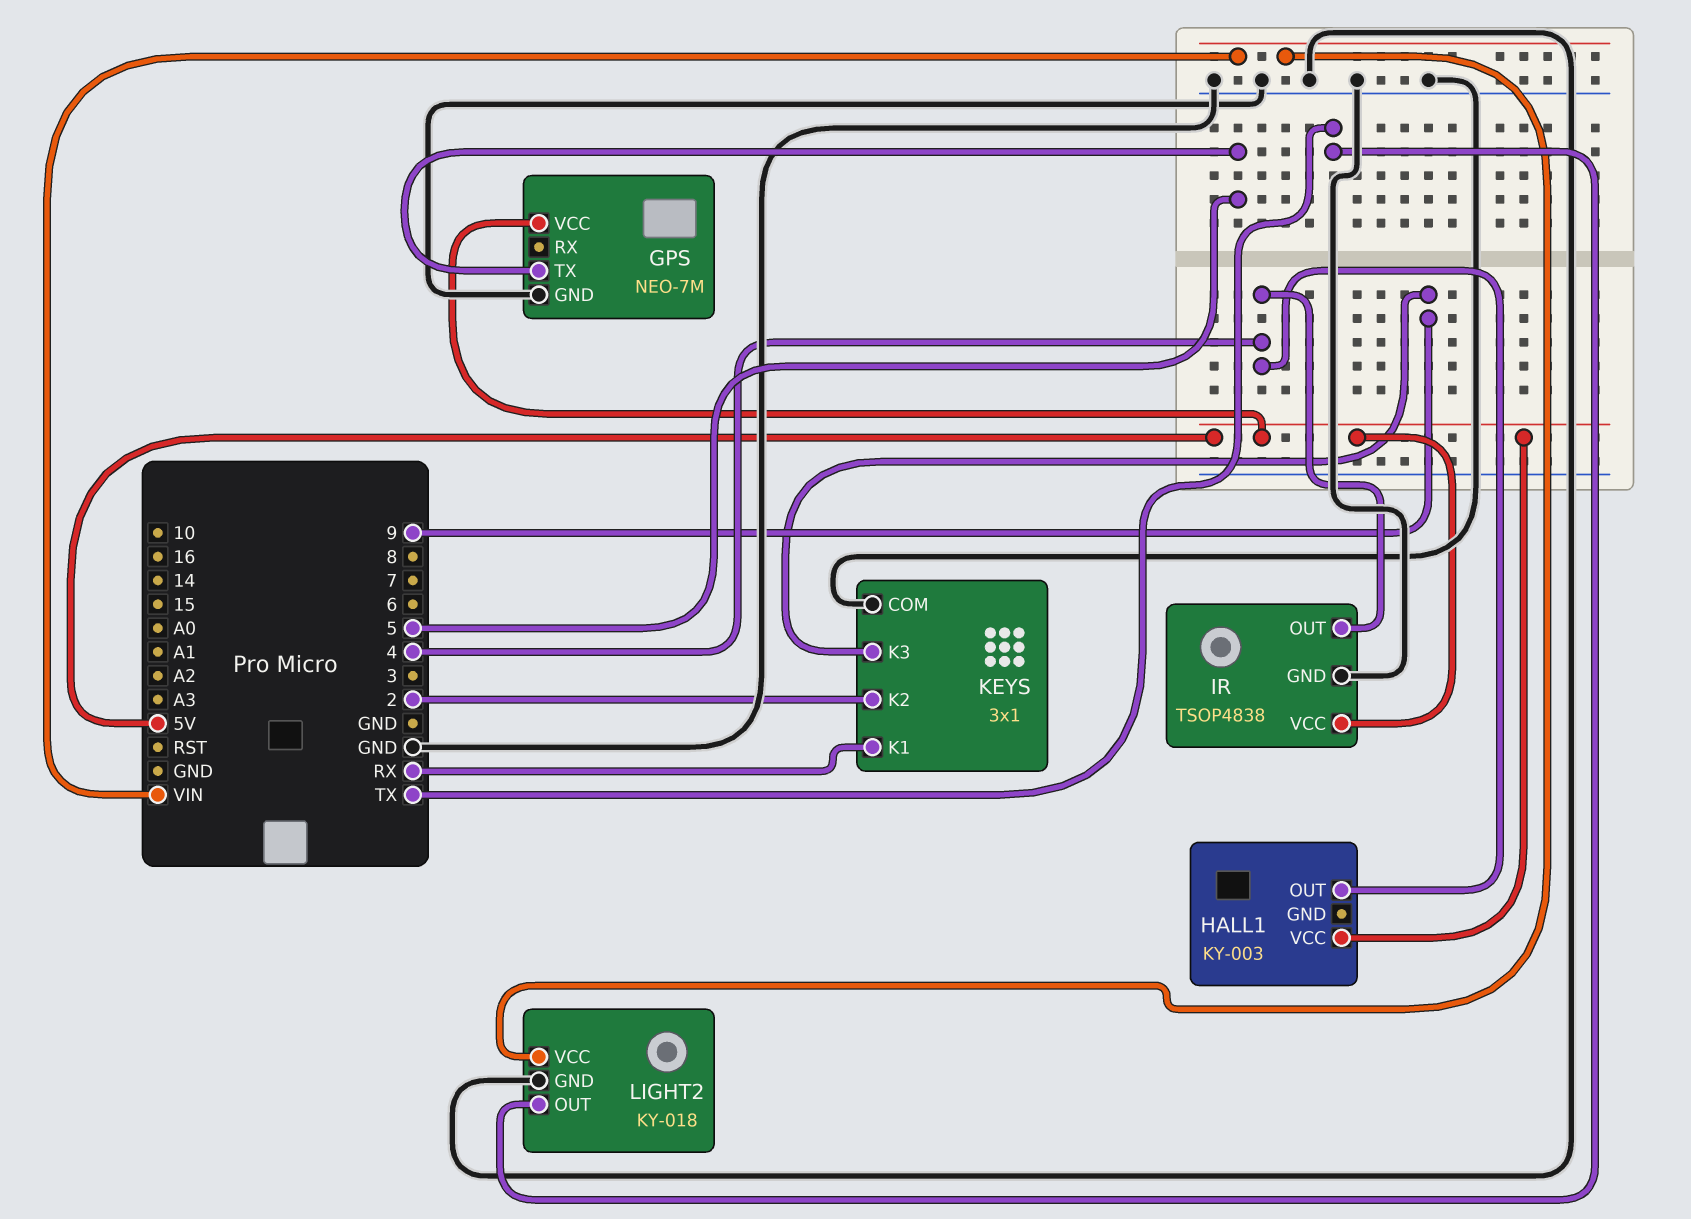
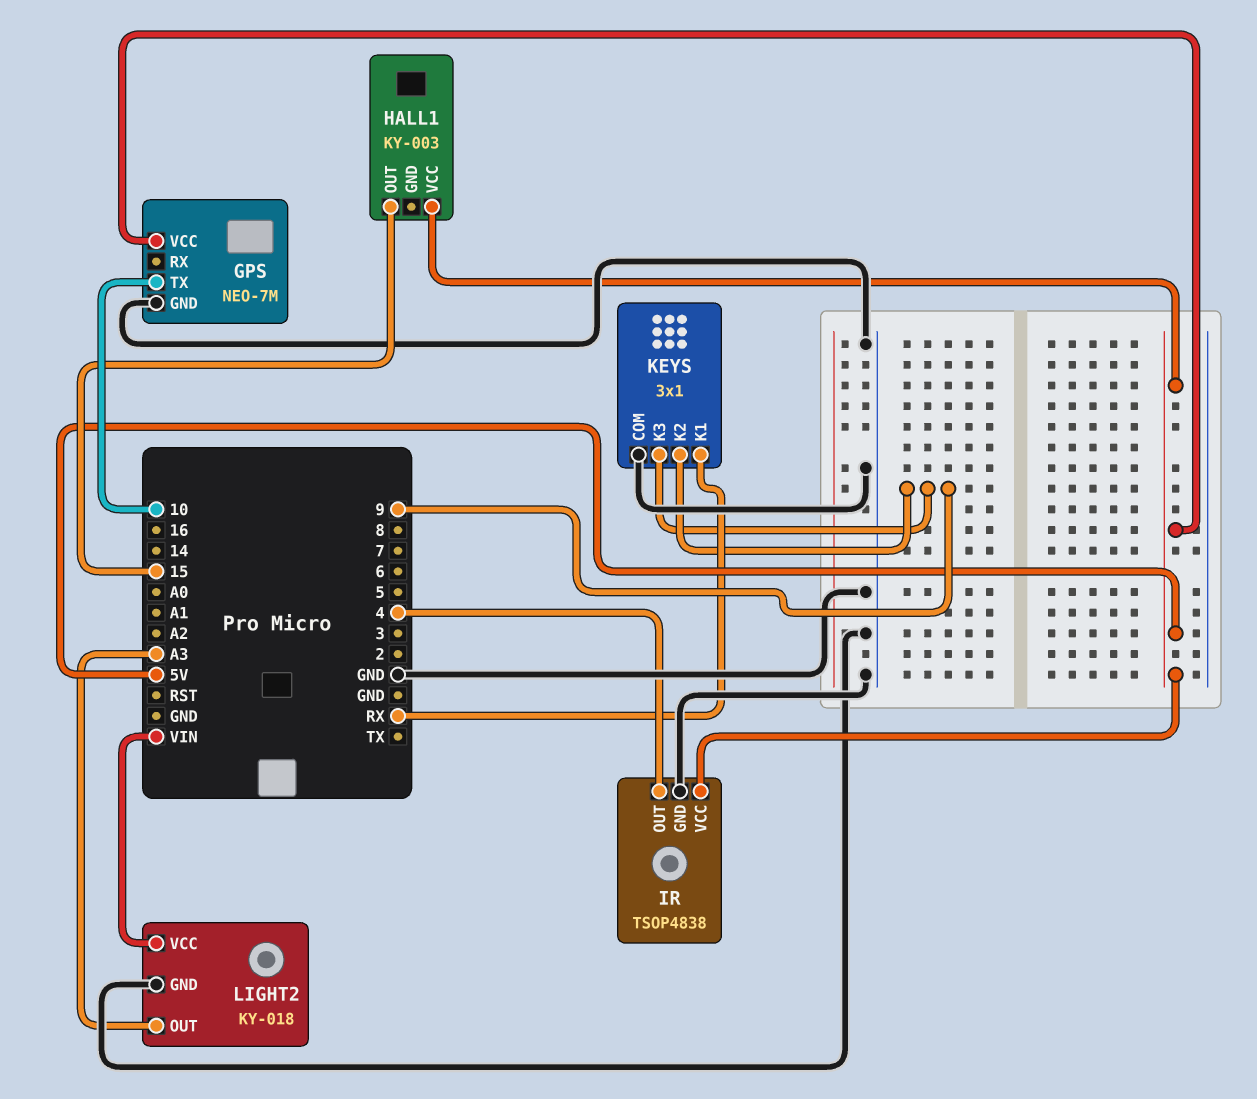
GPS pin TX: 5 -> 10
HALL1 pin OUT: 4 -> 15
KEYS pin K2: 2 -> 9
LIGHT2 pin OUT: TX -> A3

